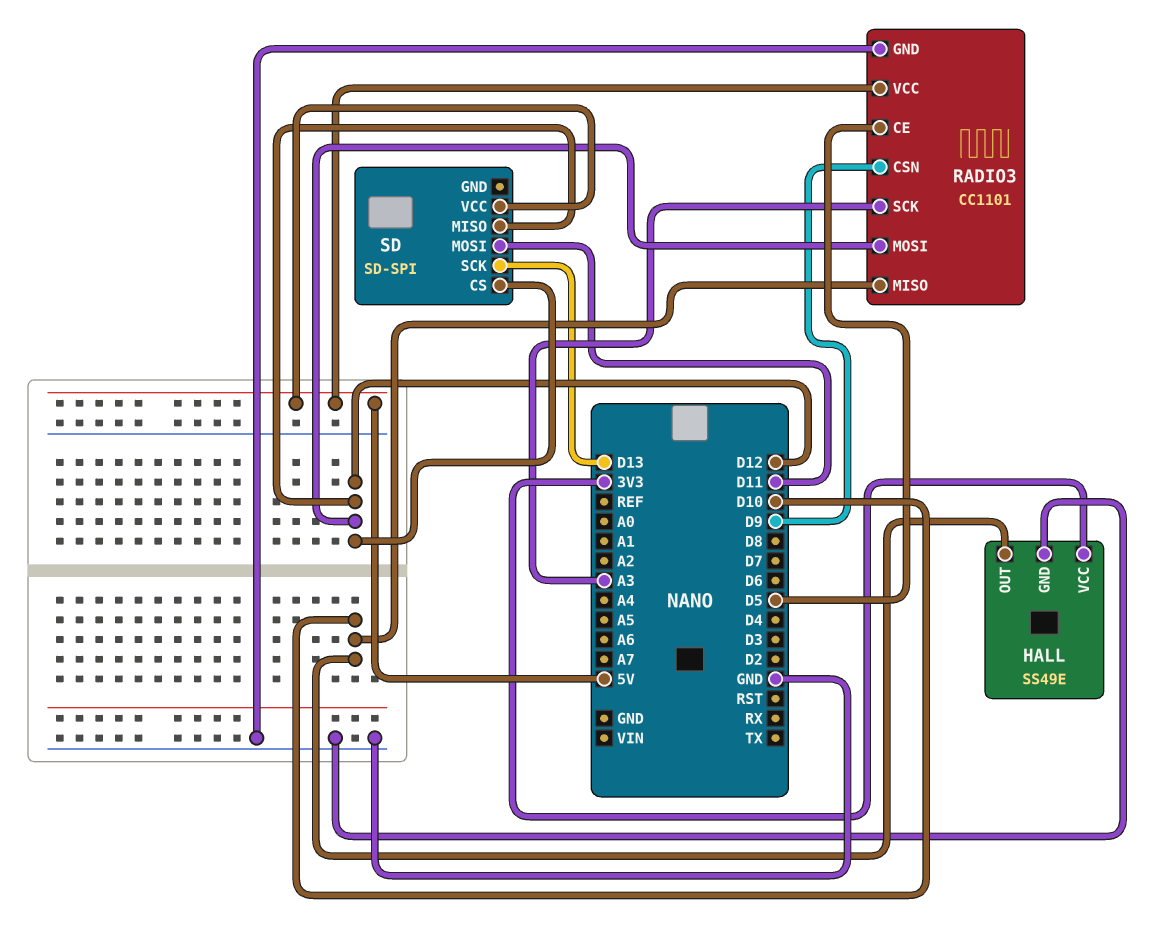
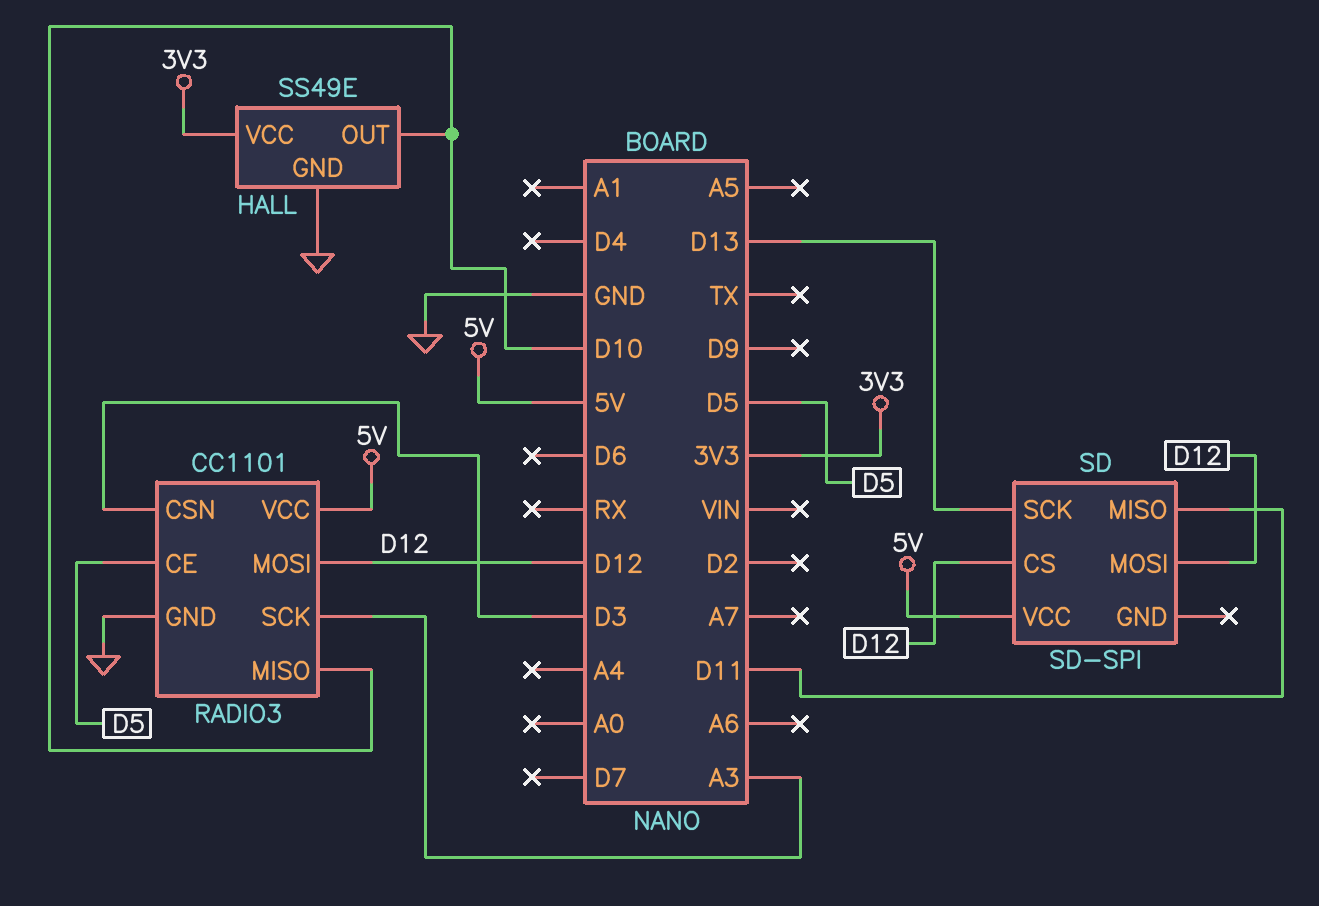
RADIO3 pin CSN: D9 -> D3
SD pin MISO: D12 -> D11
SD pin MOSI: D11 -> D12

